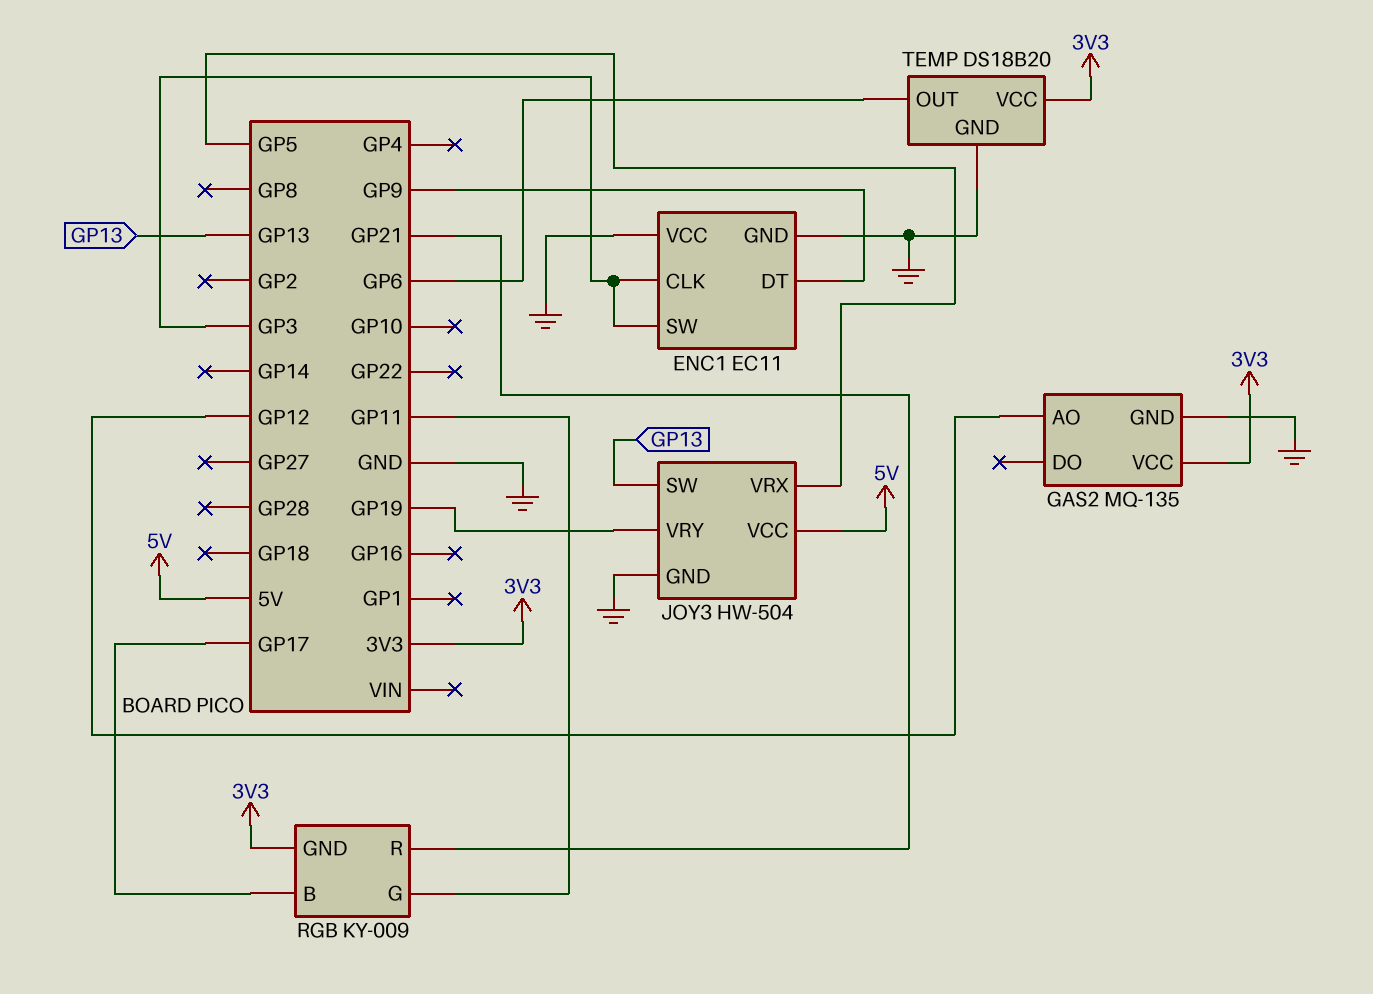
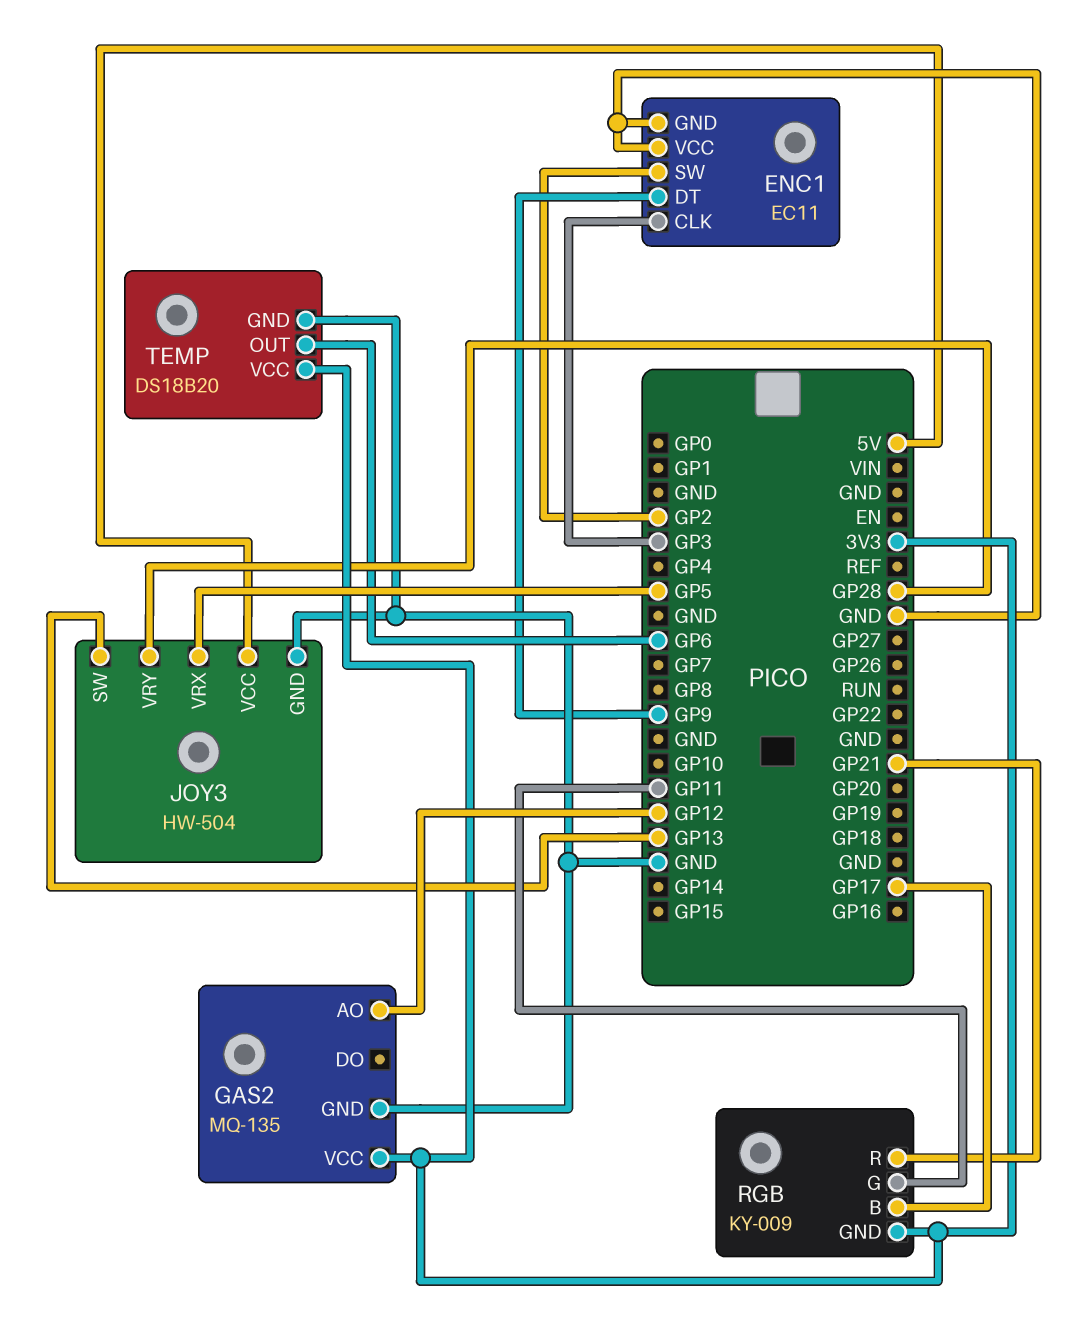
ENC1 pin SW: GP3 -> GP2
JOY3 pin VRY: GP19 -> GP28

